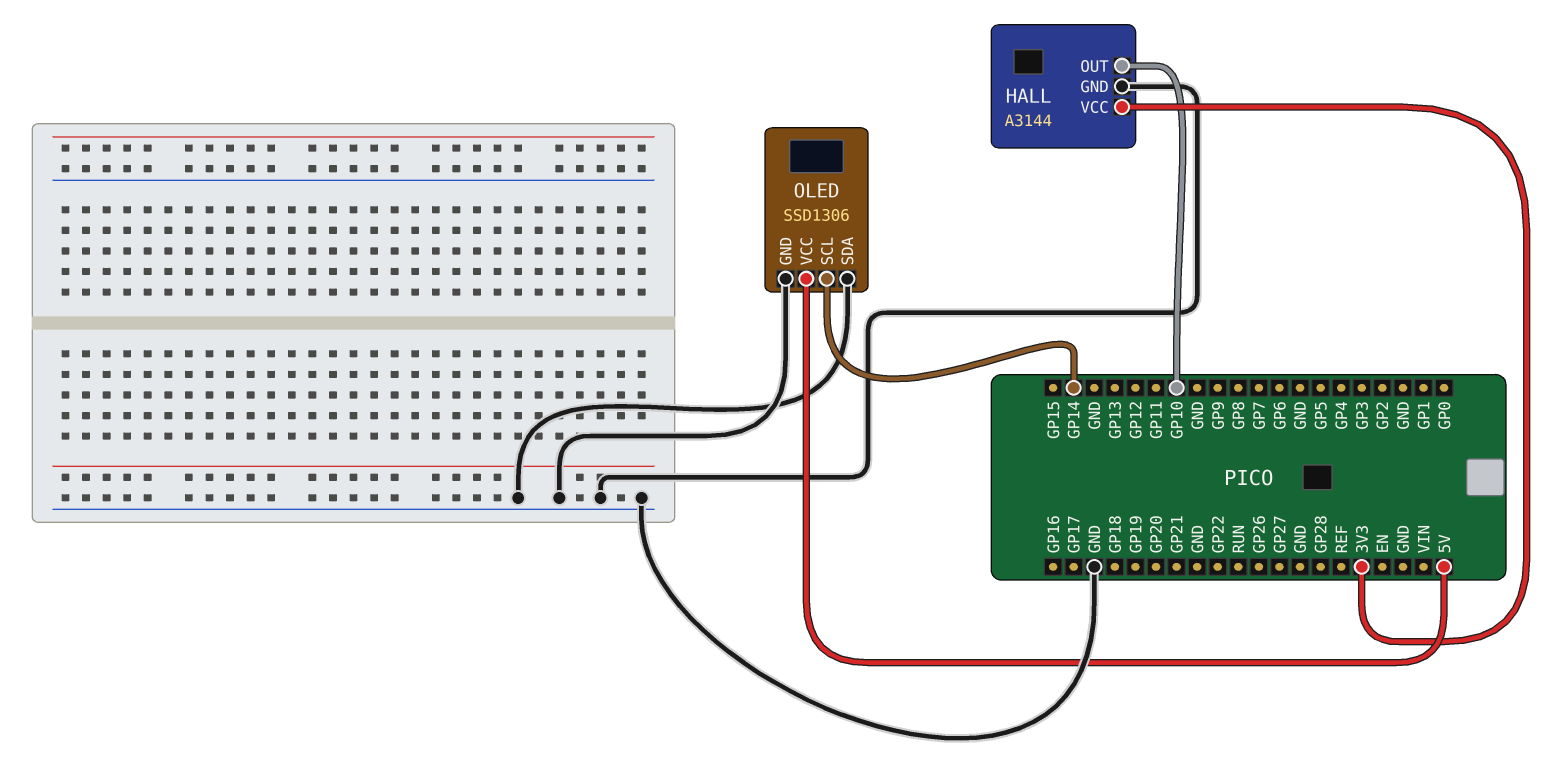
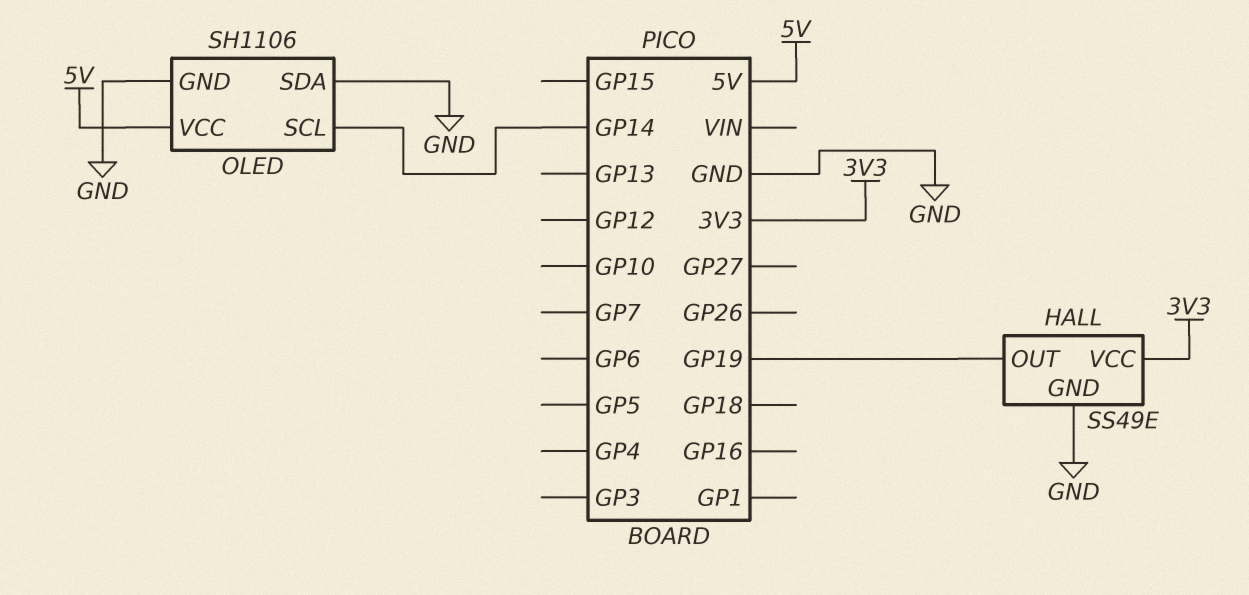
HALL: A3144 -> SS49E
HALL pin OUT: GP10 -> GP19
OLED: SSD1306 -> SH1106

